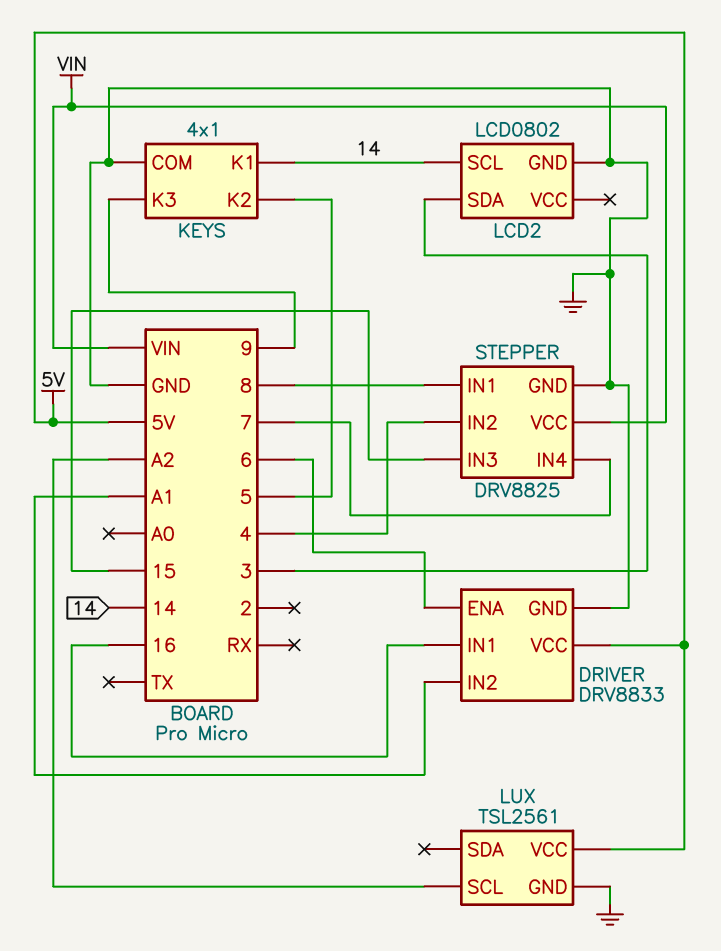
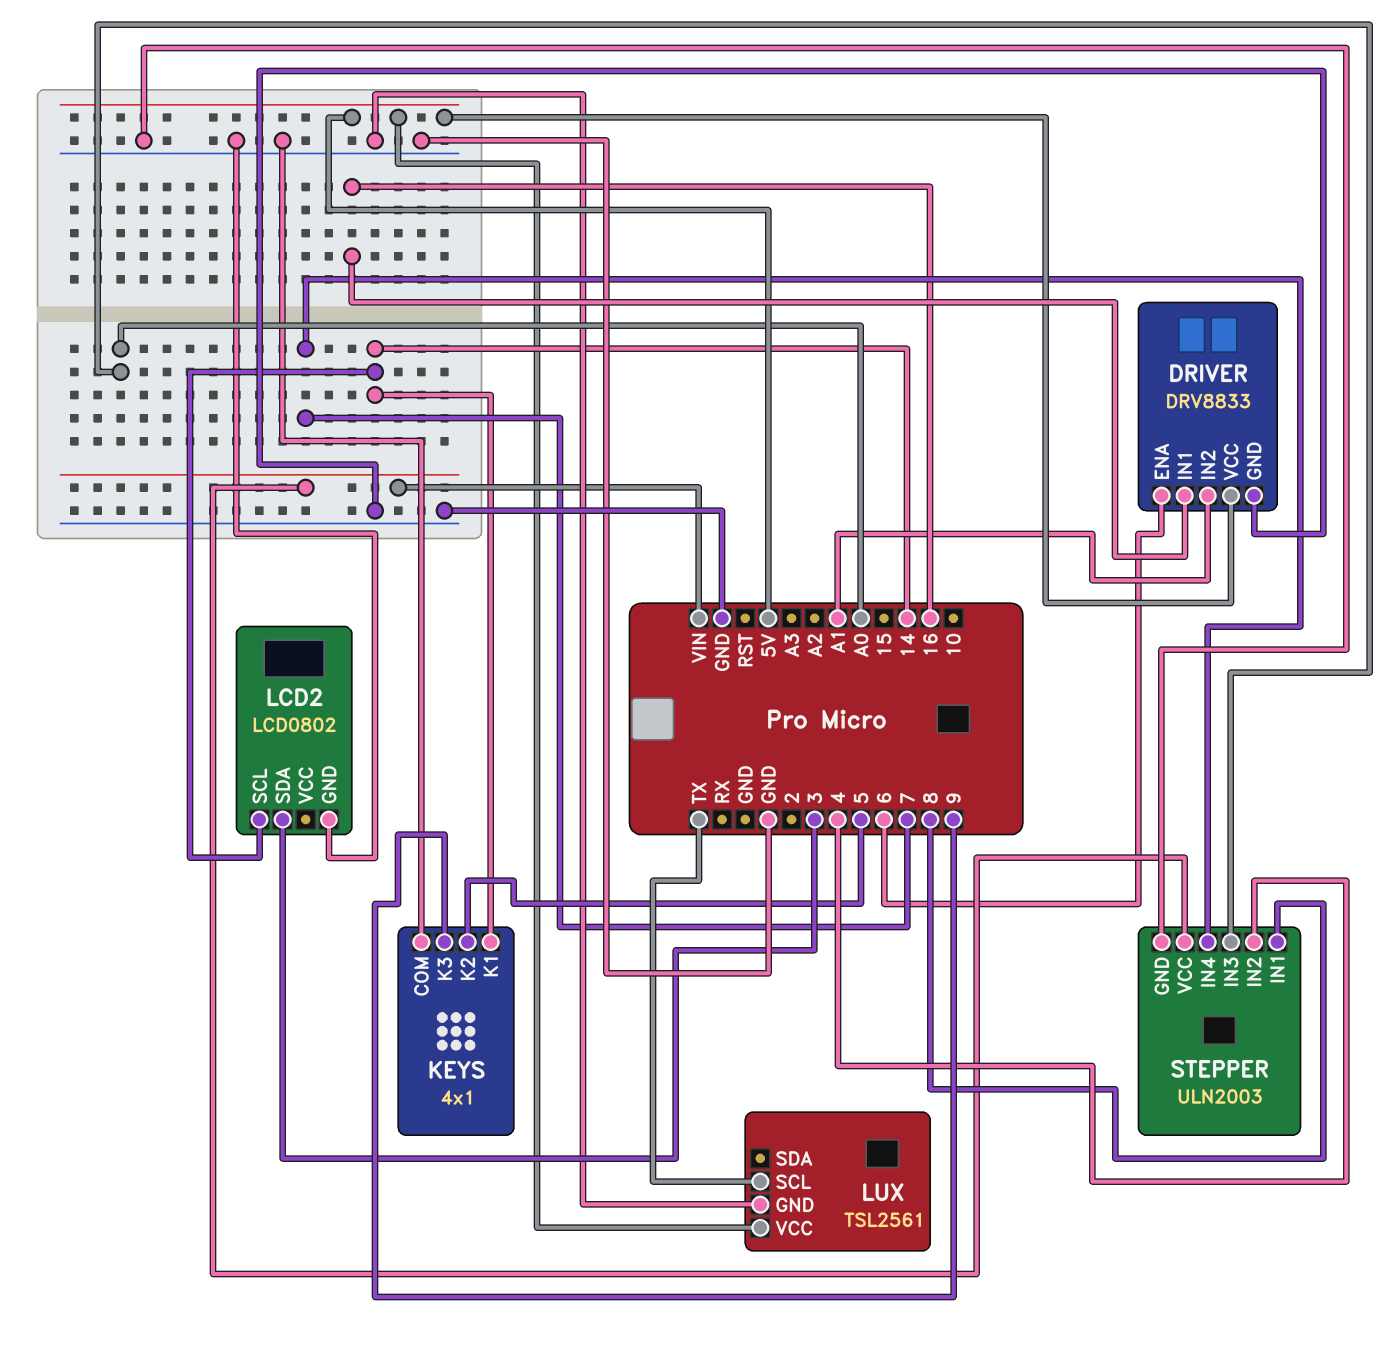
LUX pin SCL: A2 -> TX
STEPPER: DRV8825 -> ULN2003
STEPPER pin IN3: 15 -> A0

